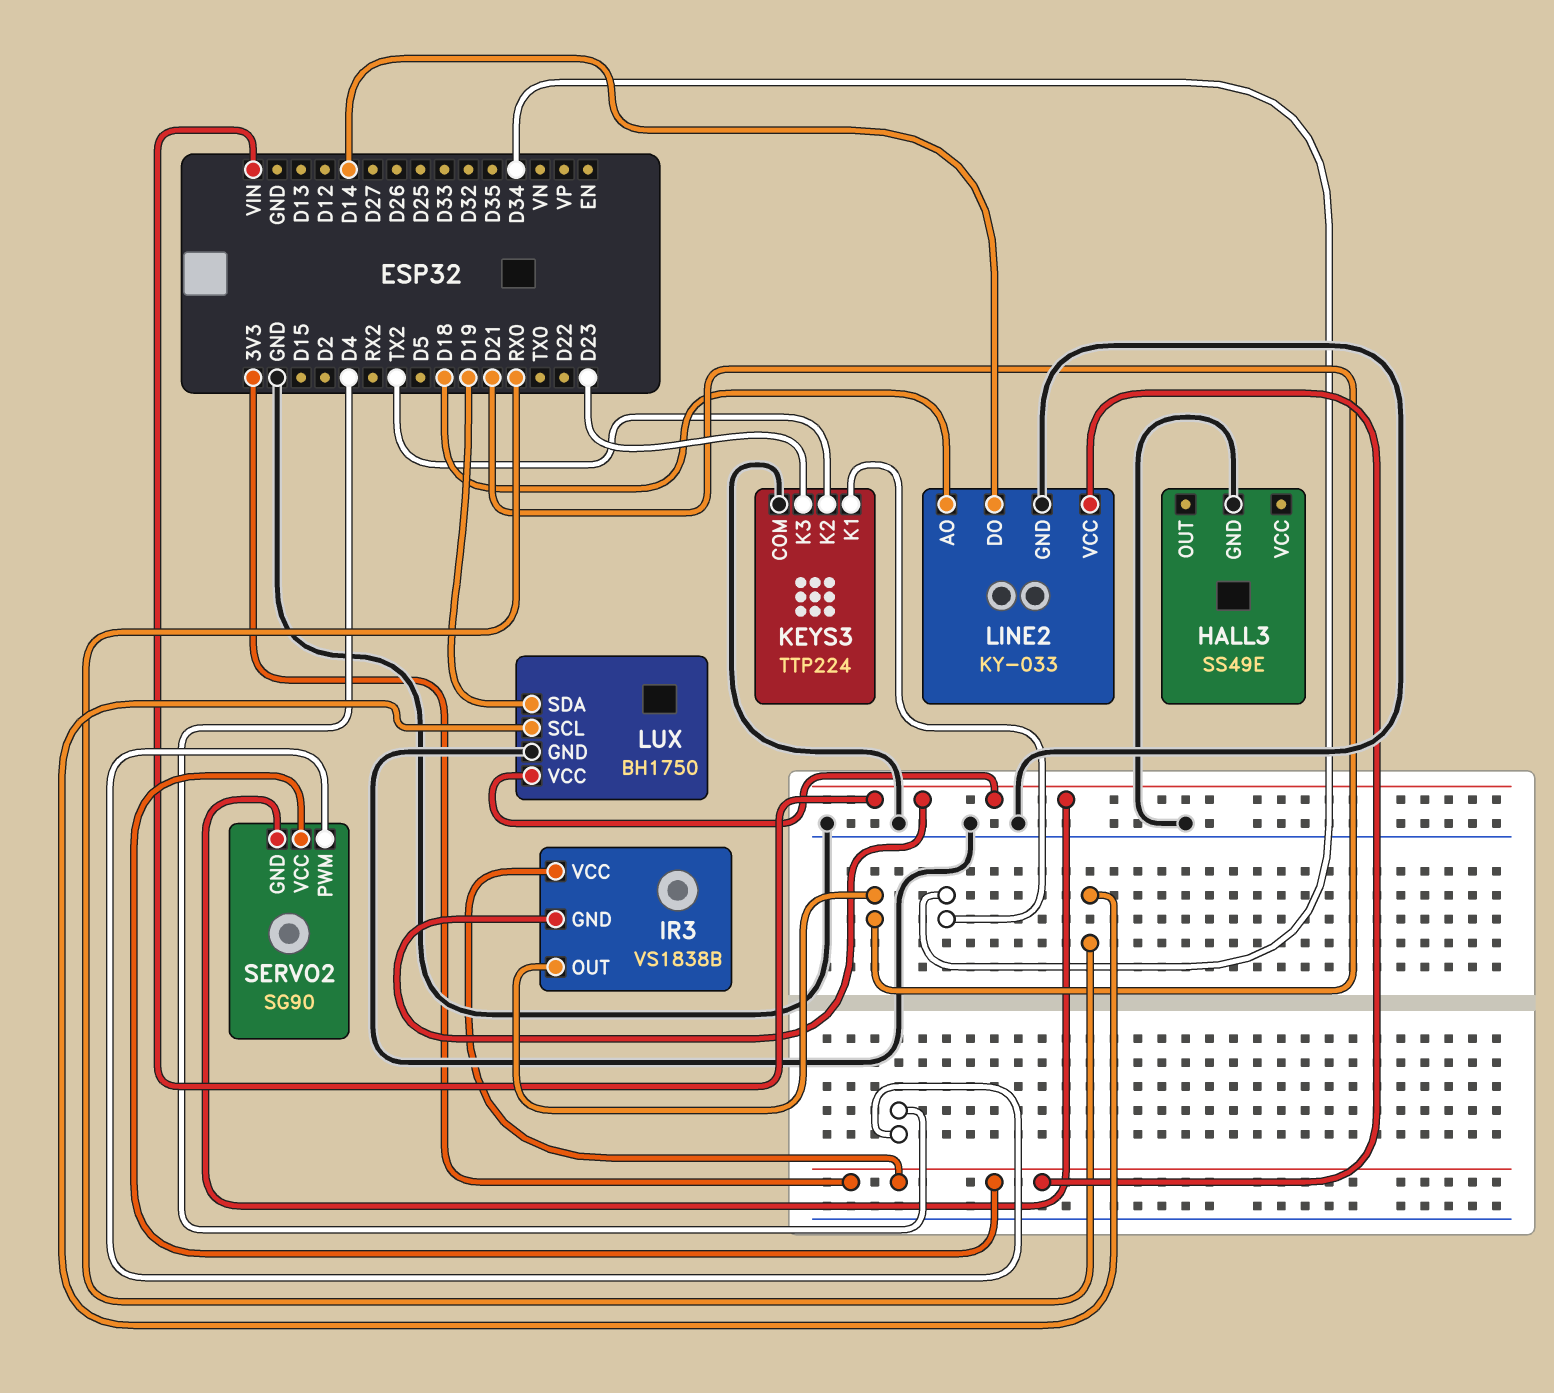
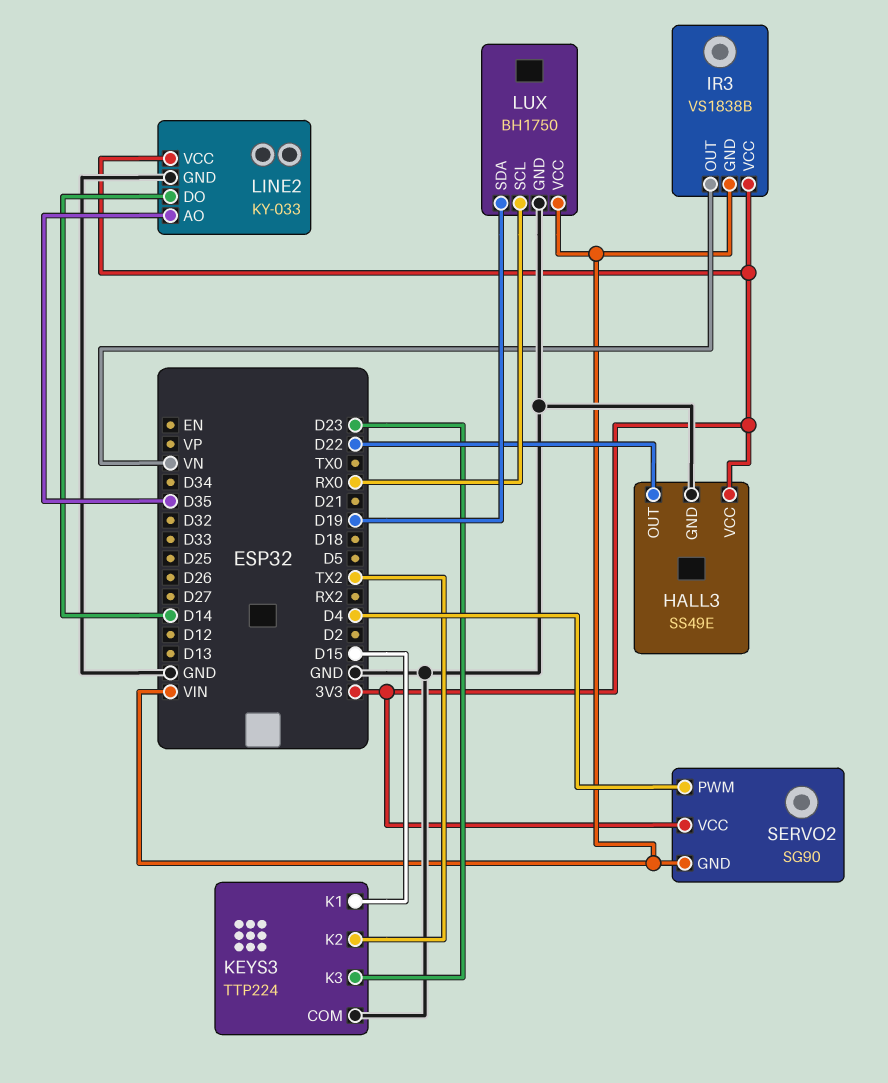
HALL3 pin OUT: none -> D22
HALL3 pin VCC: none -> 3V3
IR3 pin OUT: D21 -> VN
KEYS3 pin K1: D34 -> D15
LINE2 pin AO: D18 -> D35

